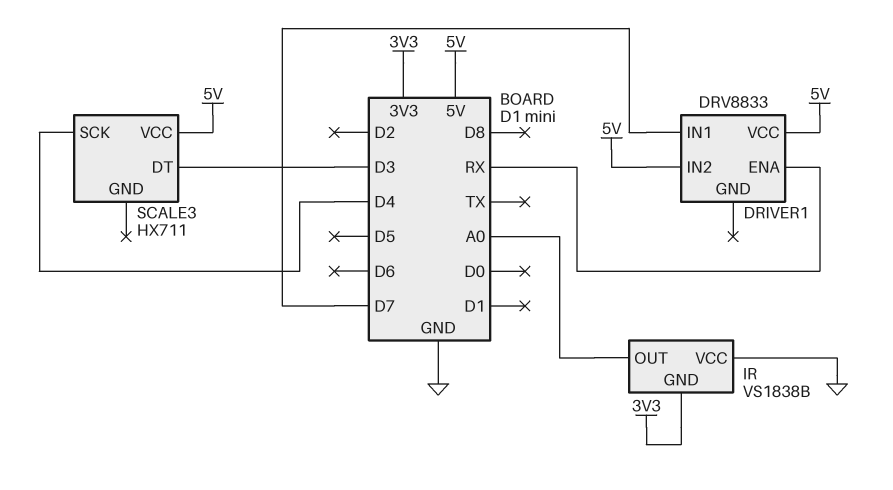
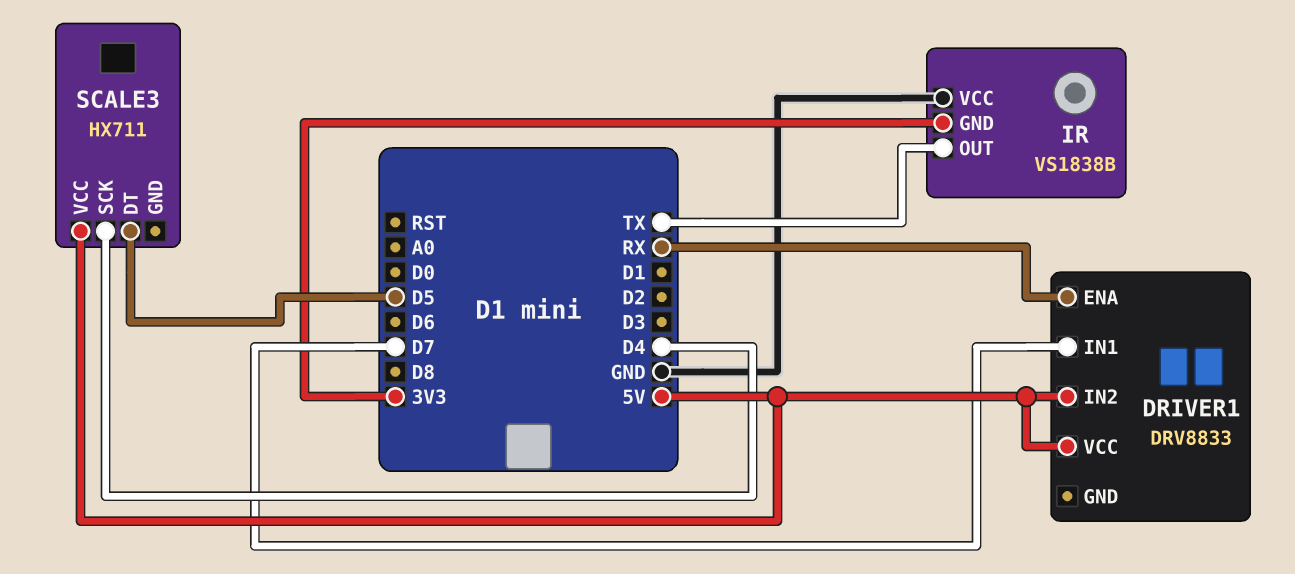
IR pin OUT: A0 -> TX
SCALE3 pin DT: D3 -> D5

